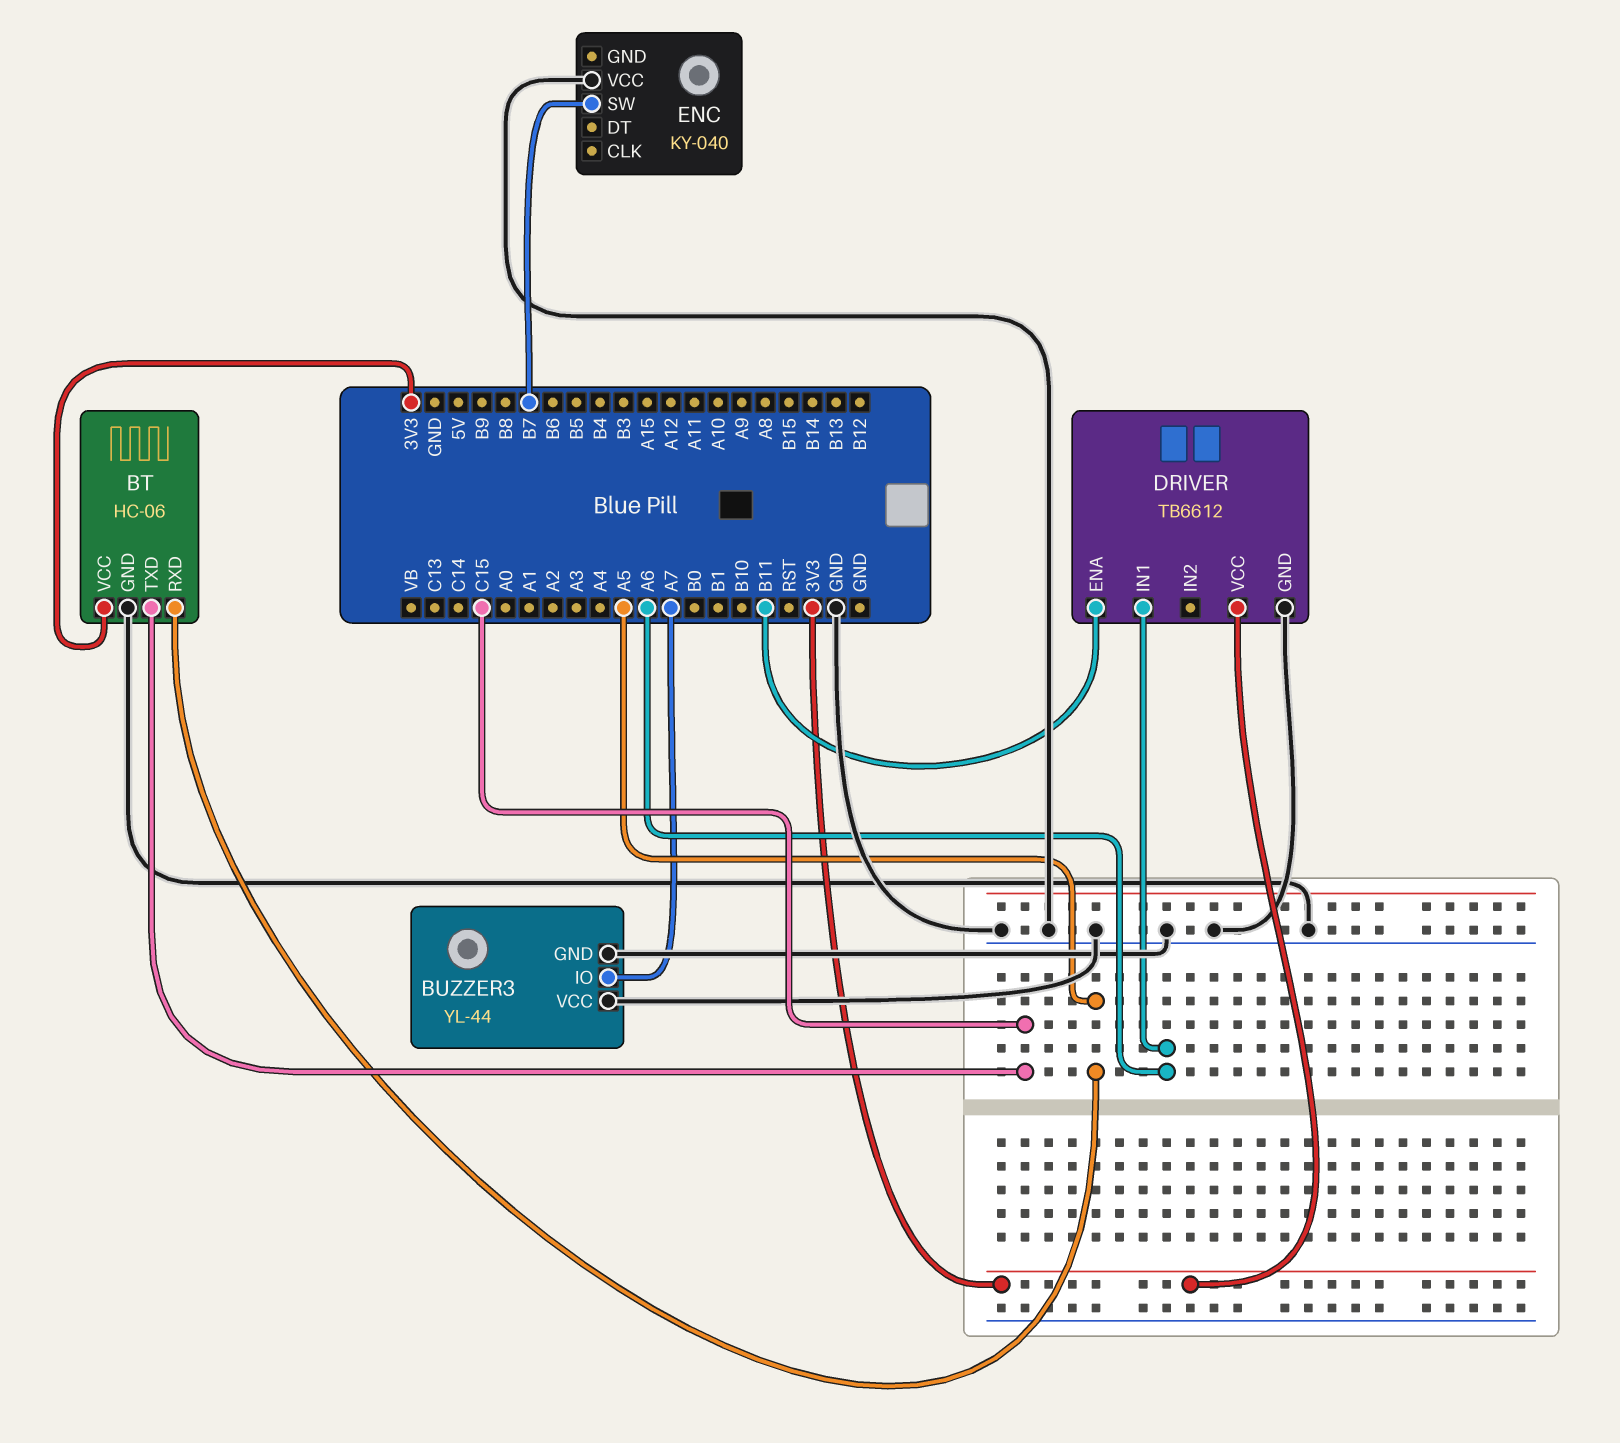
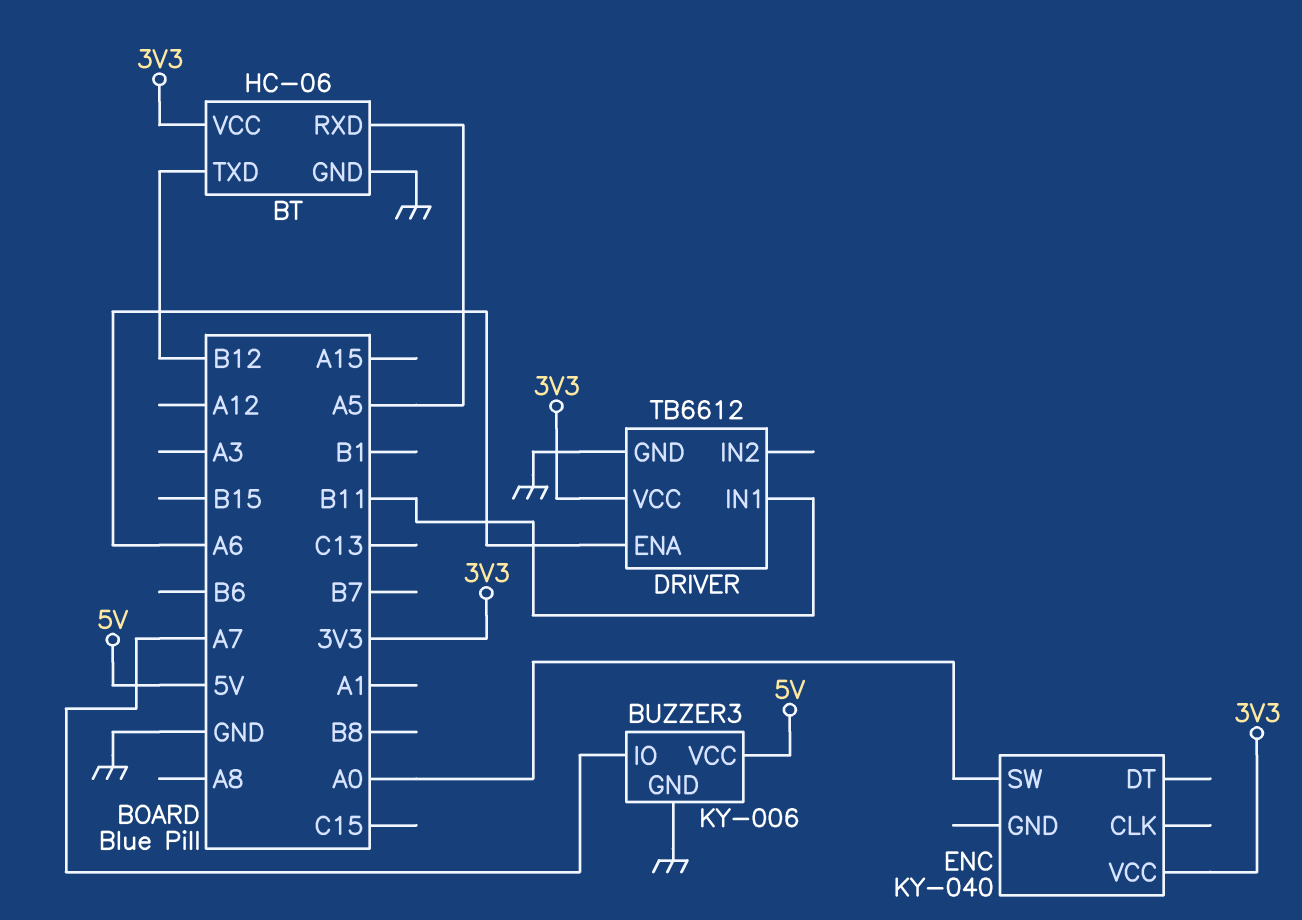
BT pin TXD: C15 -> B12
BUZZER3: YL-44 -> KY-006
BUZZER3 pin VCC: GND -> 5V
DRIVER pin ENA: B11 -> A6
DRIVER pin IN1: A6 -> B11
ENC pin SW: B7 -> A0
ENC pin VCC: GND -> 3V3

